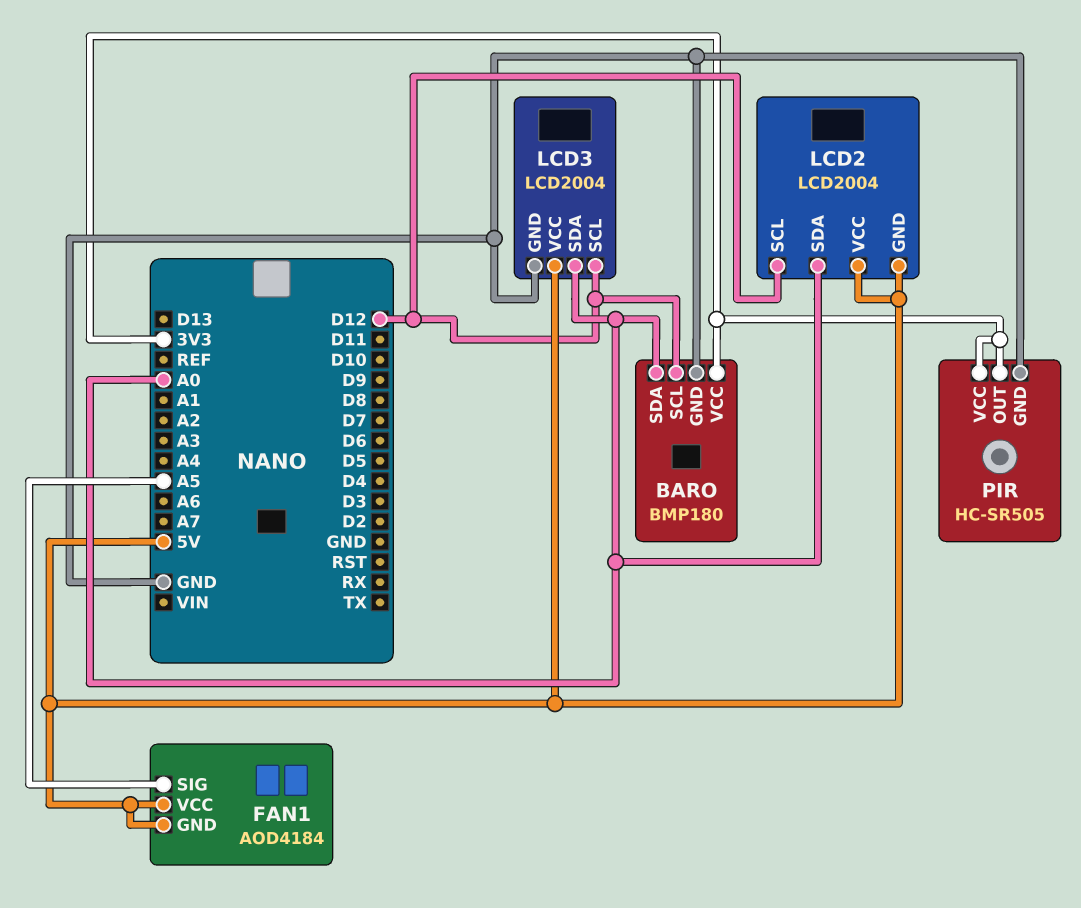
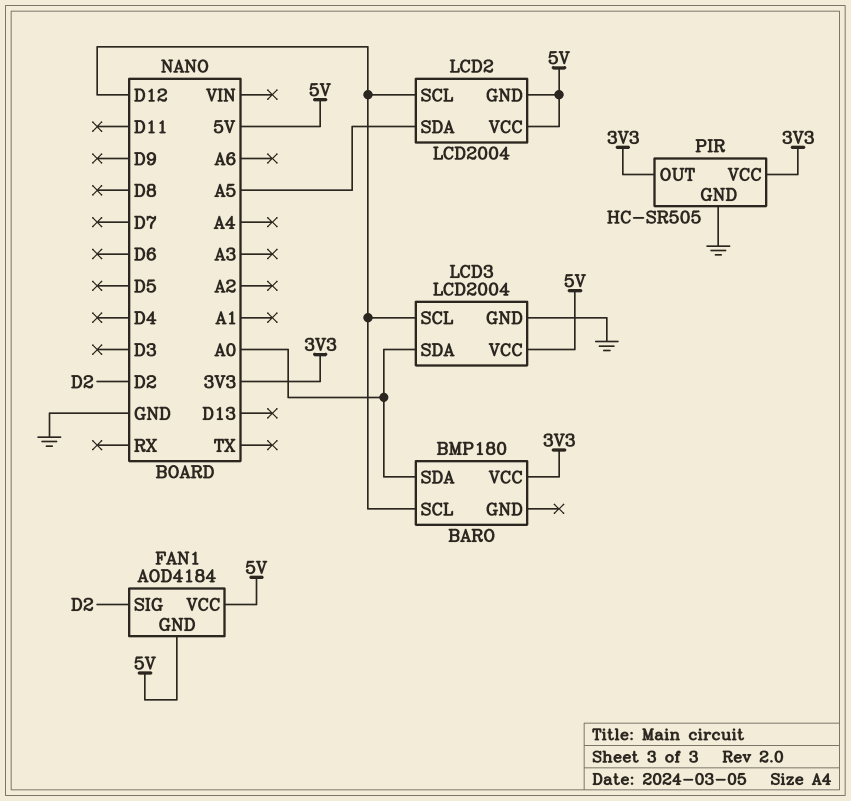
BARO pin GND: GND -> none
FAN1 pin SIG: A5 -> D2
LCD2 pin SDA: A0 -> A5

